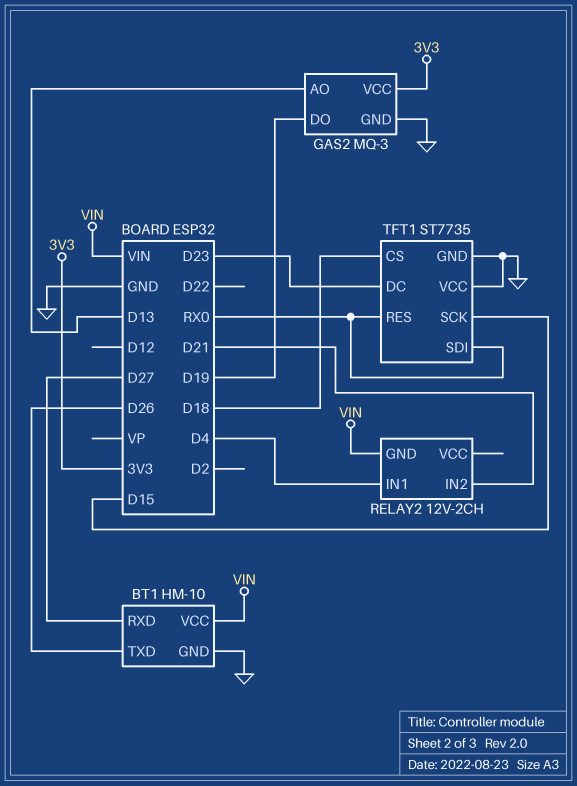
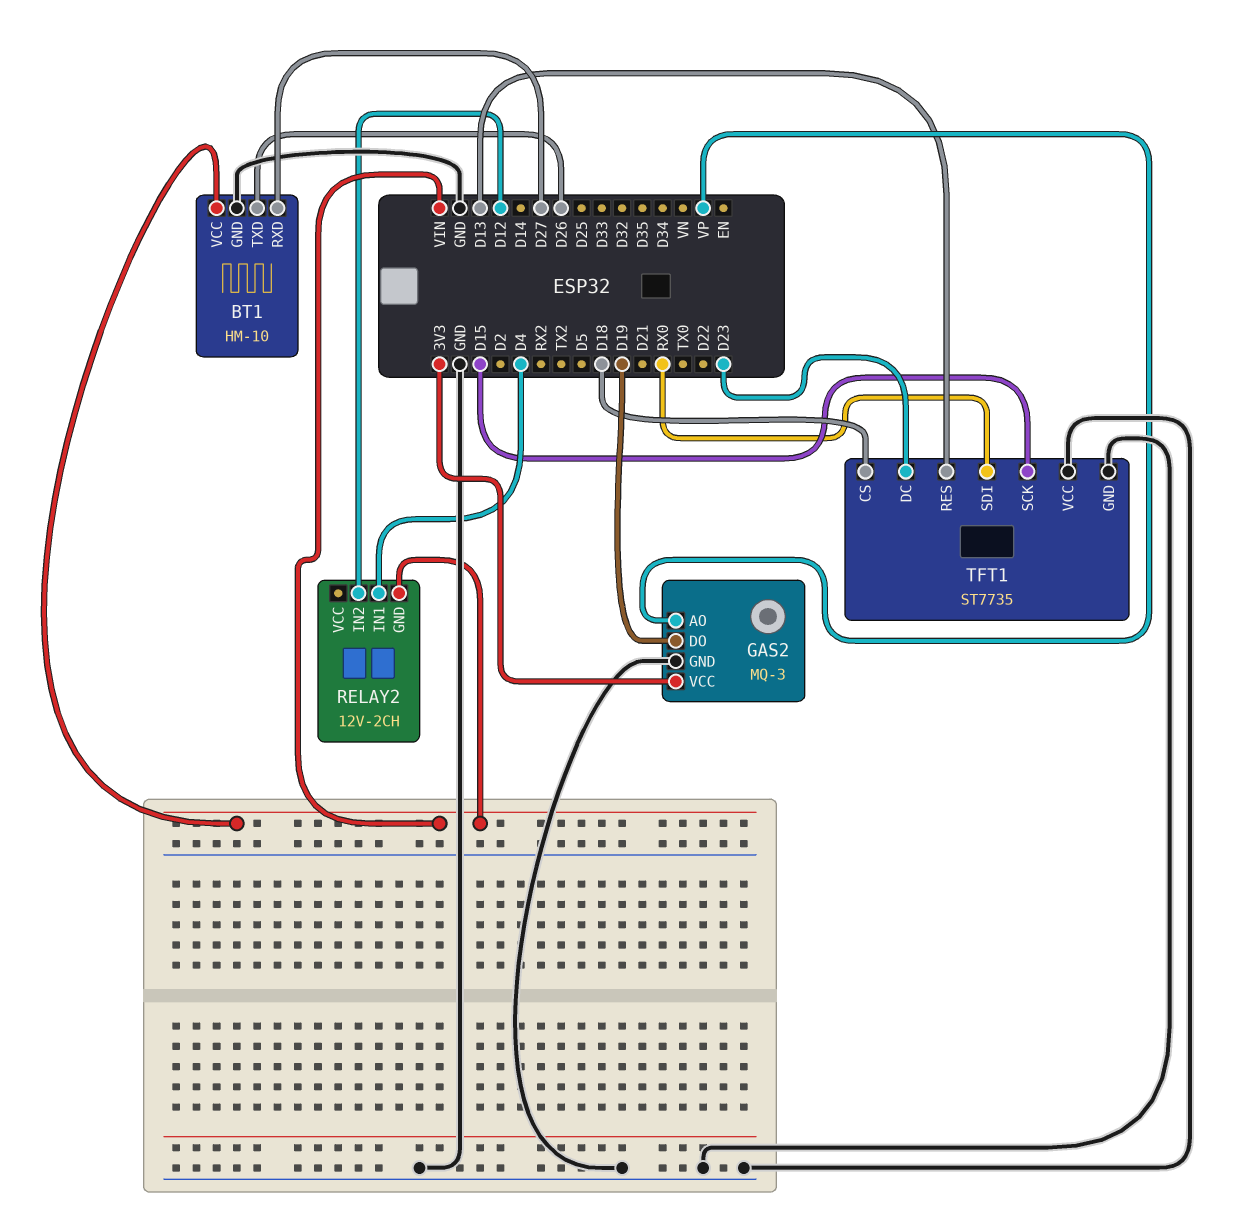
GAS2 pin AO: D13 -> VP
RELAY2 pin IN2: D21 -> D12
TFT1 pin RES: RX0 -> D13

